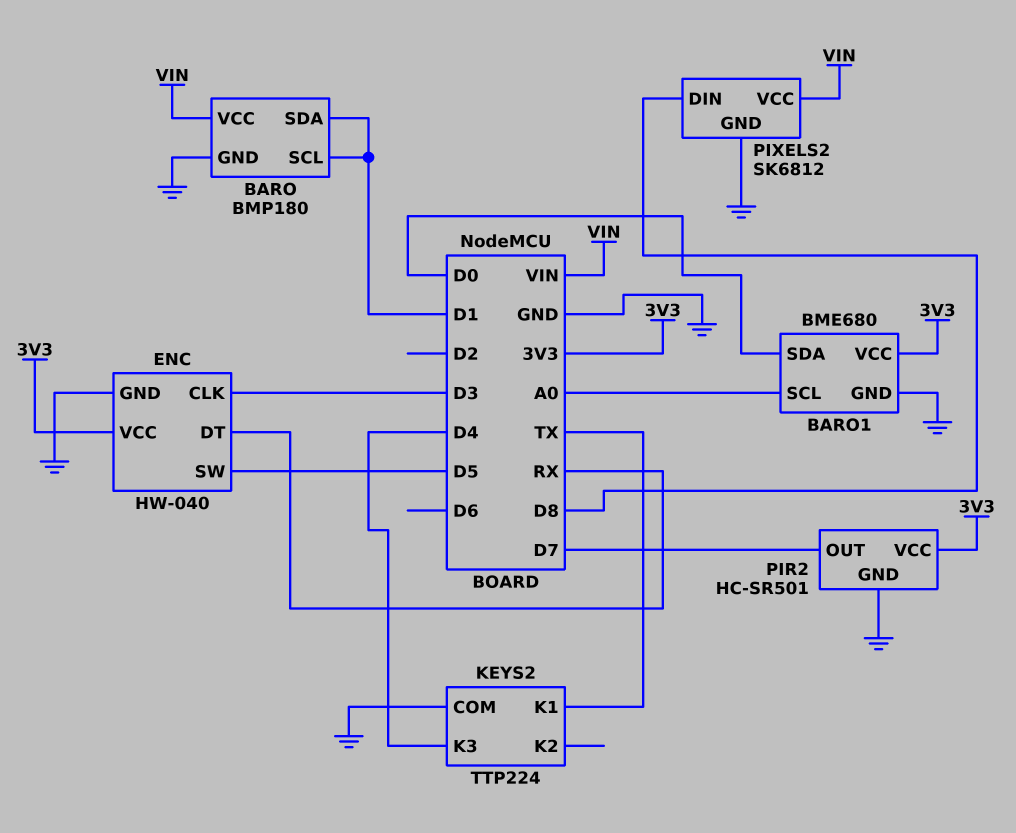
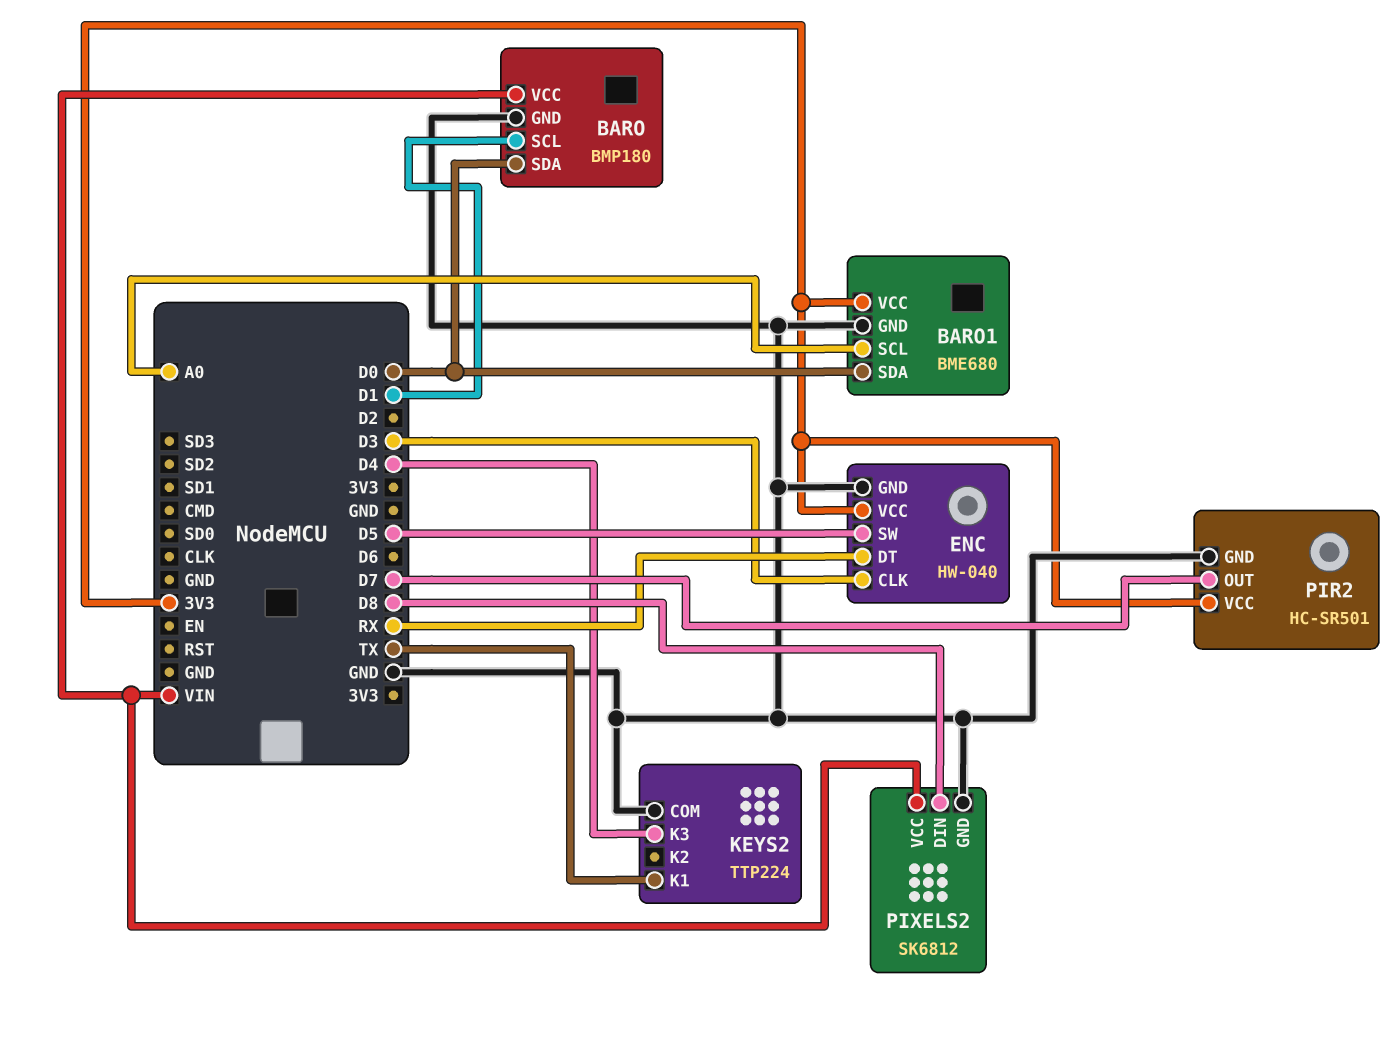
BARO pin SDA: D1 -> D0

